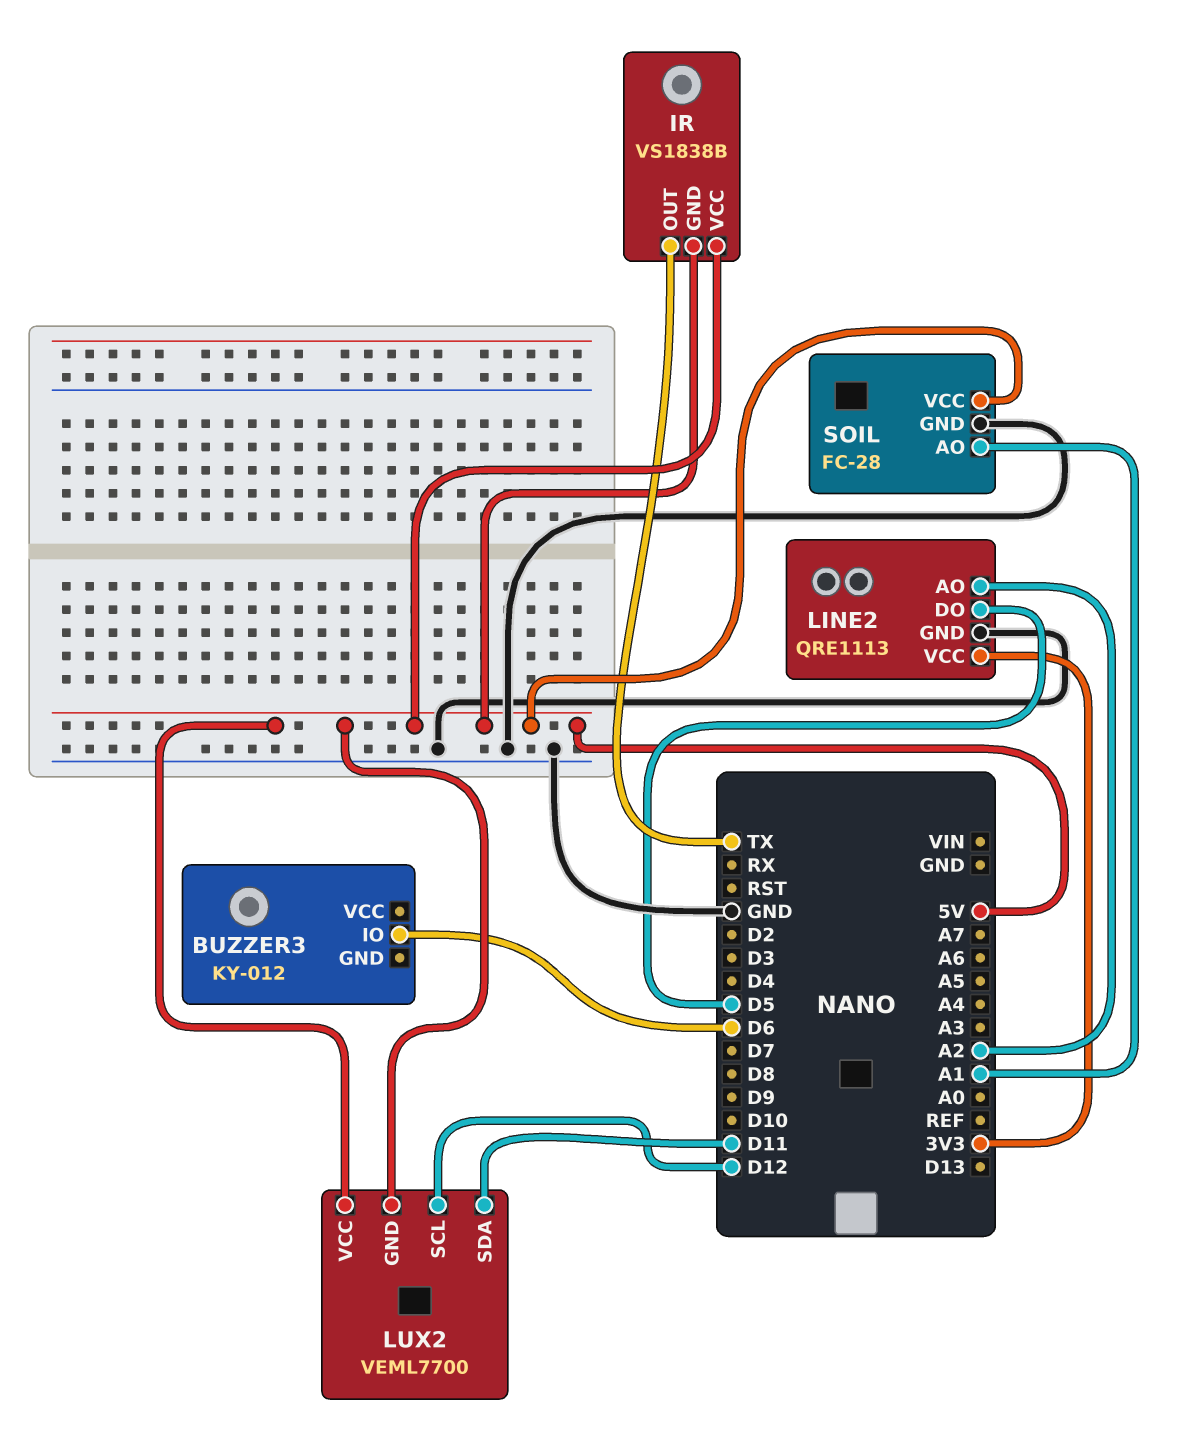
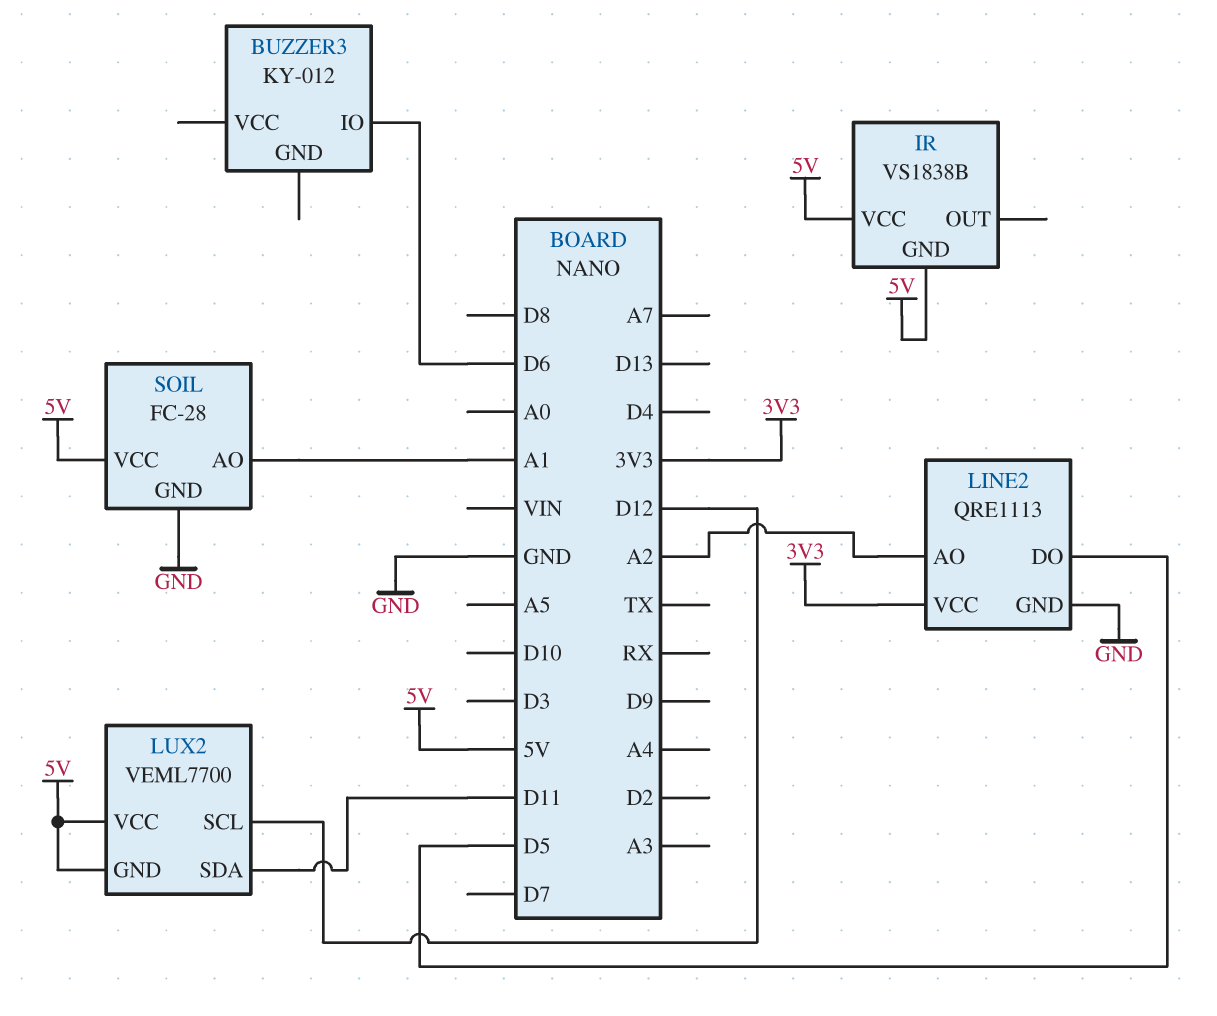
IR pin OUT: TX -> none

